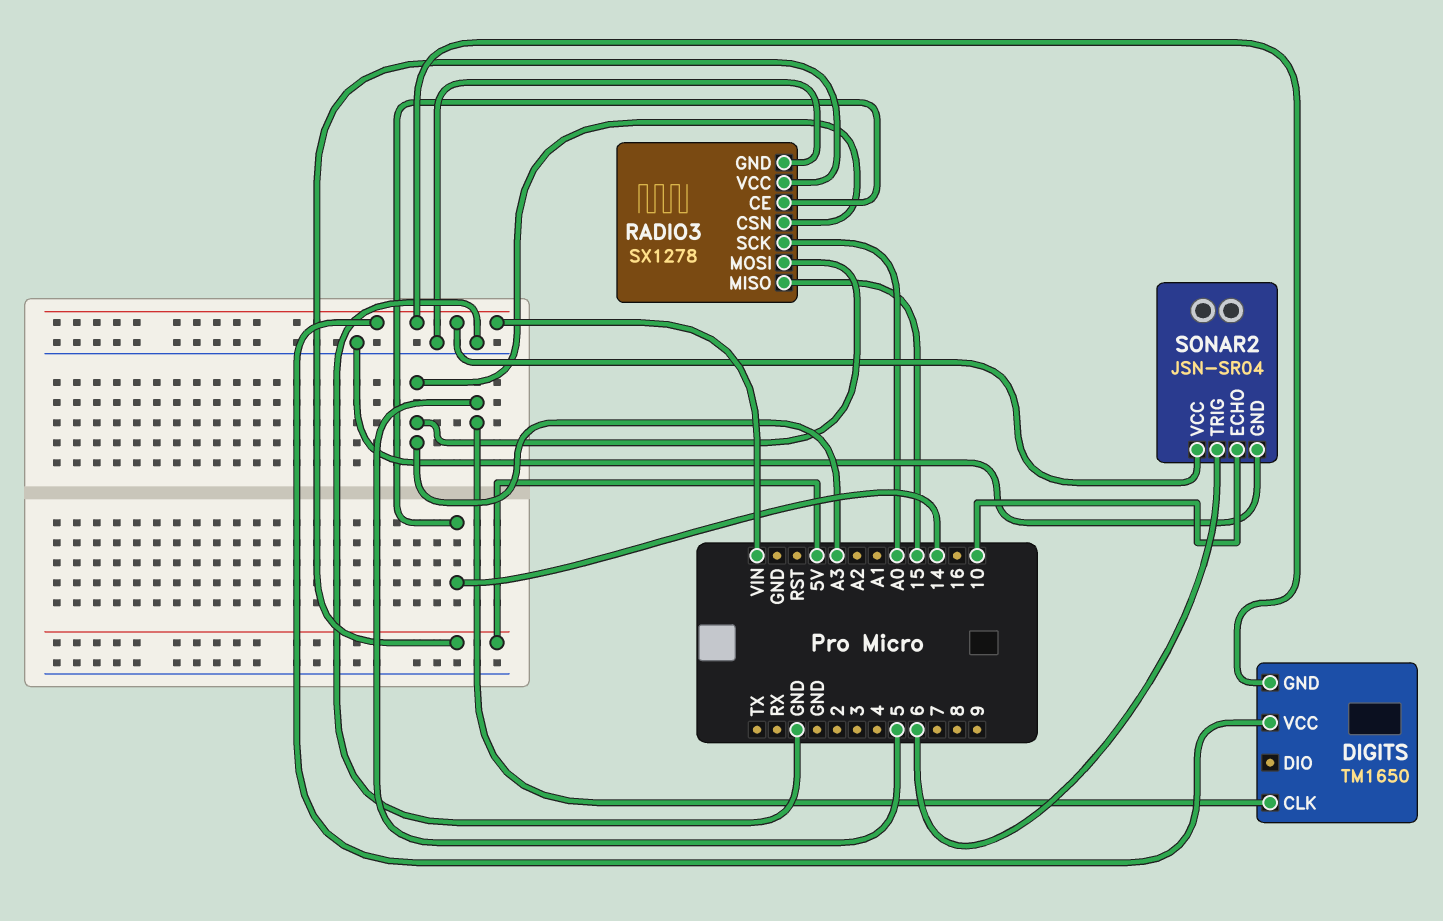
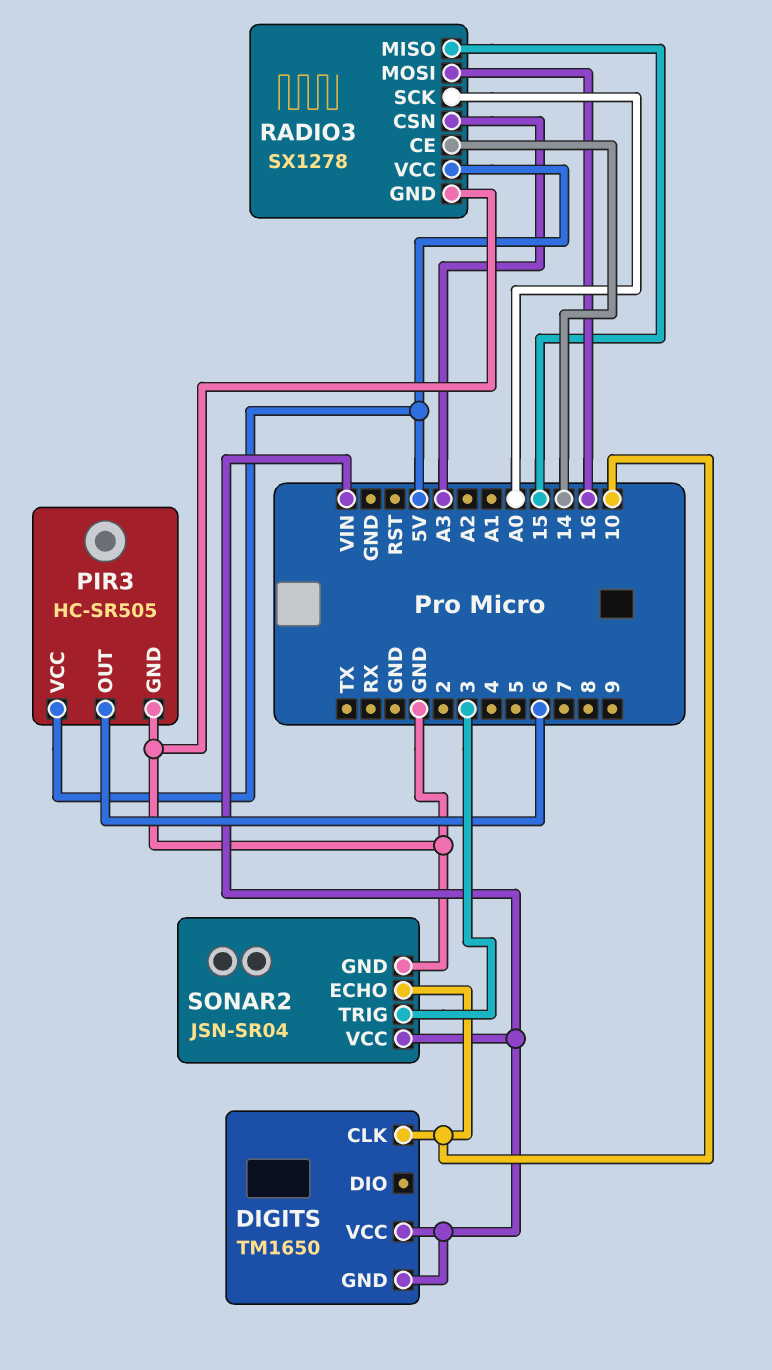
DIGITS pin CLK: 5 -> 10
PIR3: none -> HC-SR505
PIR3 pin GND: none -> GND
PIR3 pin OUT: none -> 6
PIR3 pin VCC: none -> 5V
RADIO3 pin MOSI: A3 -> 16
SONAR2 pin TRIG: 6 -> 3

